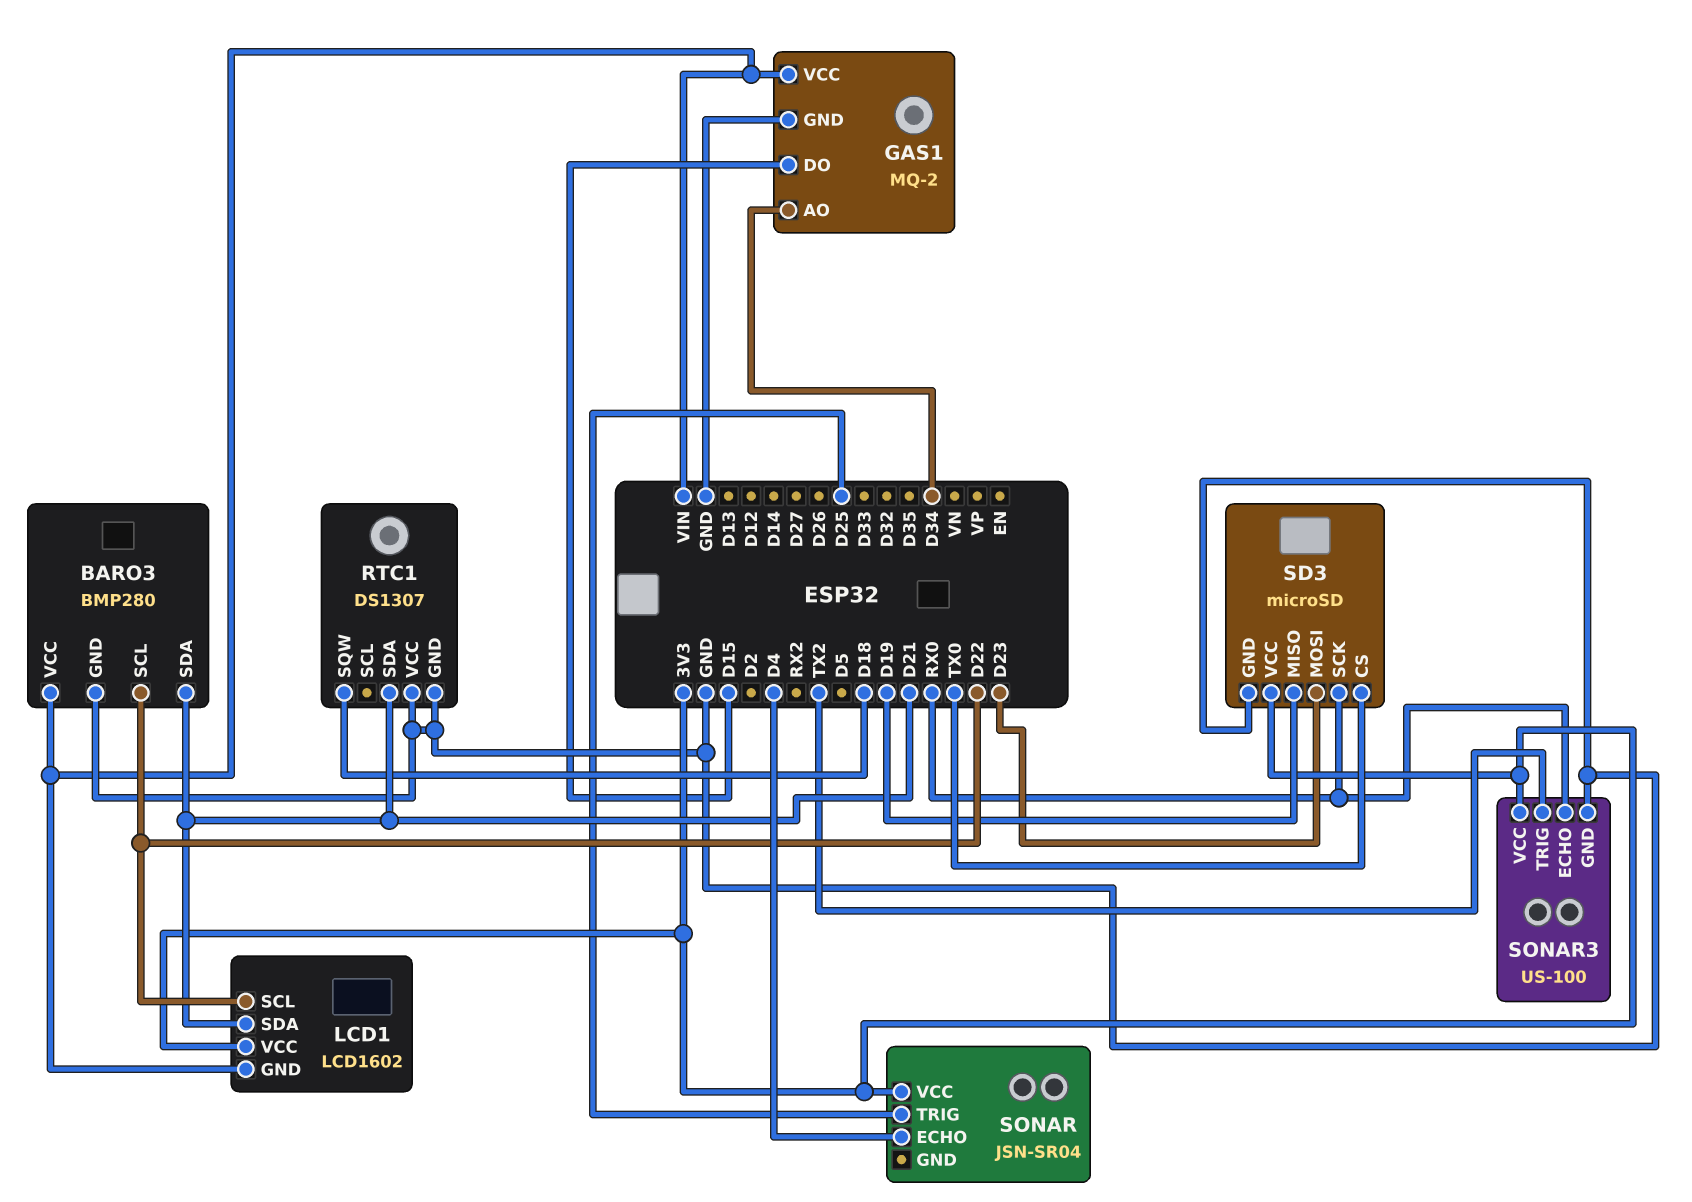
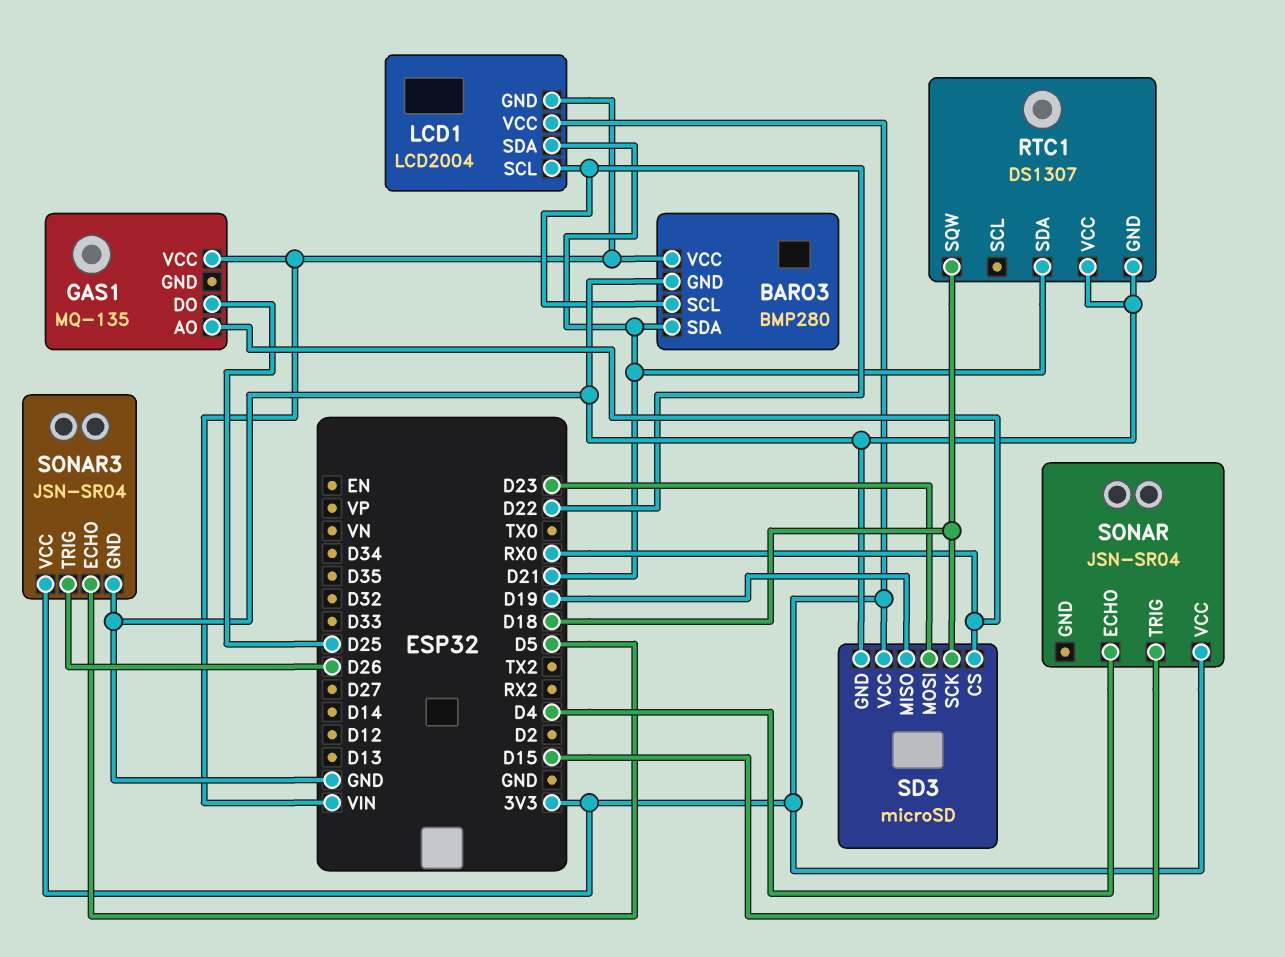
GAS1: MQ-2 -> MQ-135
GAS1 pin AO: D34 -> RX0
GAS1 pin DO: D15 -> D25
GAS1 pin GND: GND -> none
LCD1: LCD1602 -> LCD2004
SD3 pin CS: TX0 -> RX0
SD3 pin SCK: RX0 -> D18
SONAR pin TRIG: D25 -> D15
SONAR3: US-100 -> JSN-SR04
SONAR3 pin ECHO: RX0 -> D5
SONAR3 pin TRIG: TX2 -> D26

